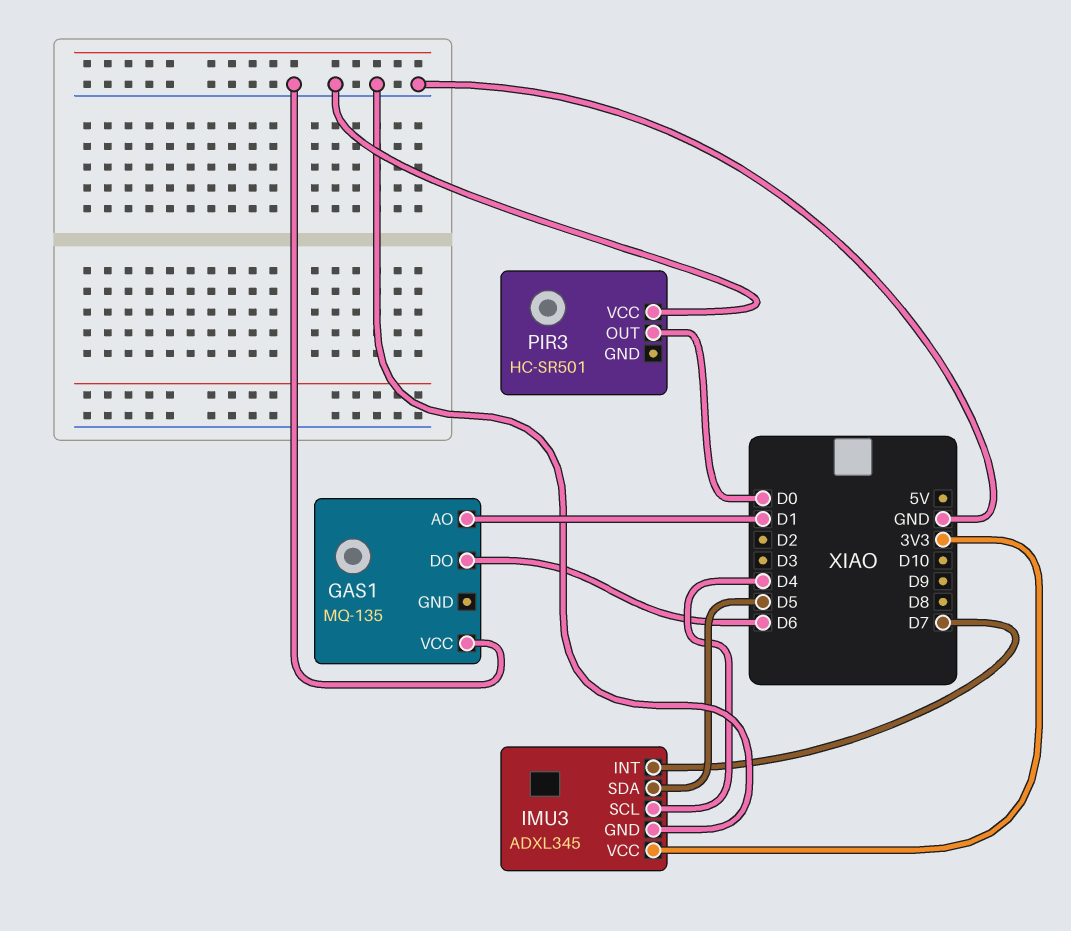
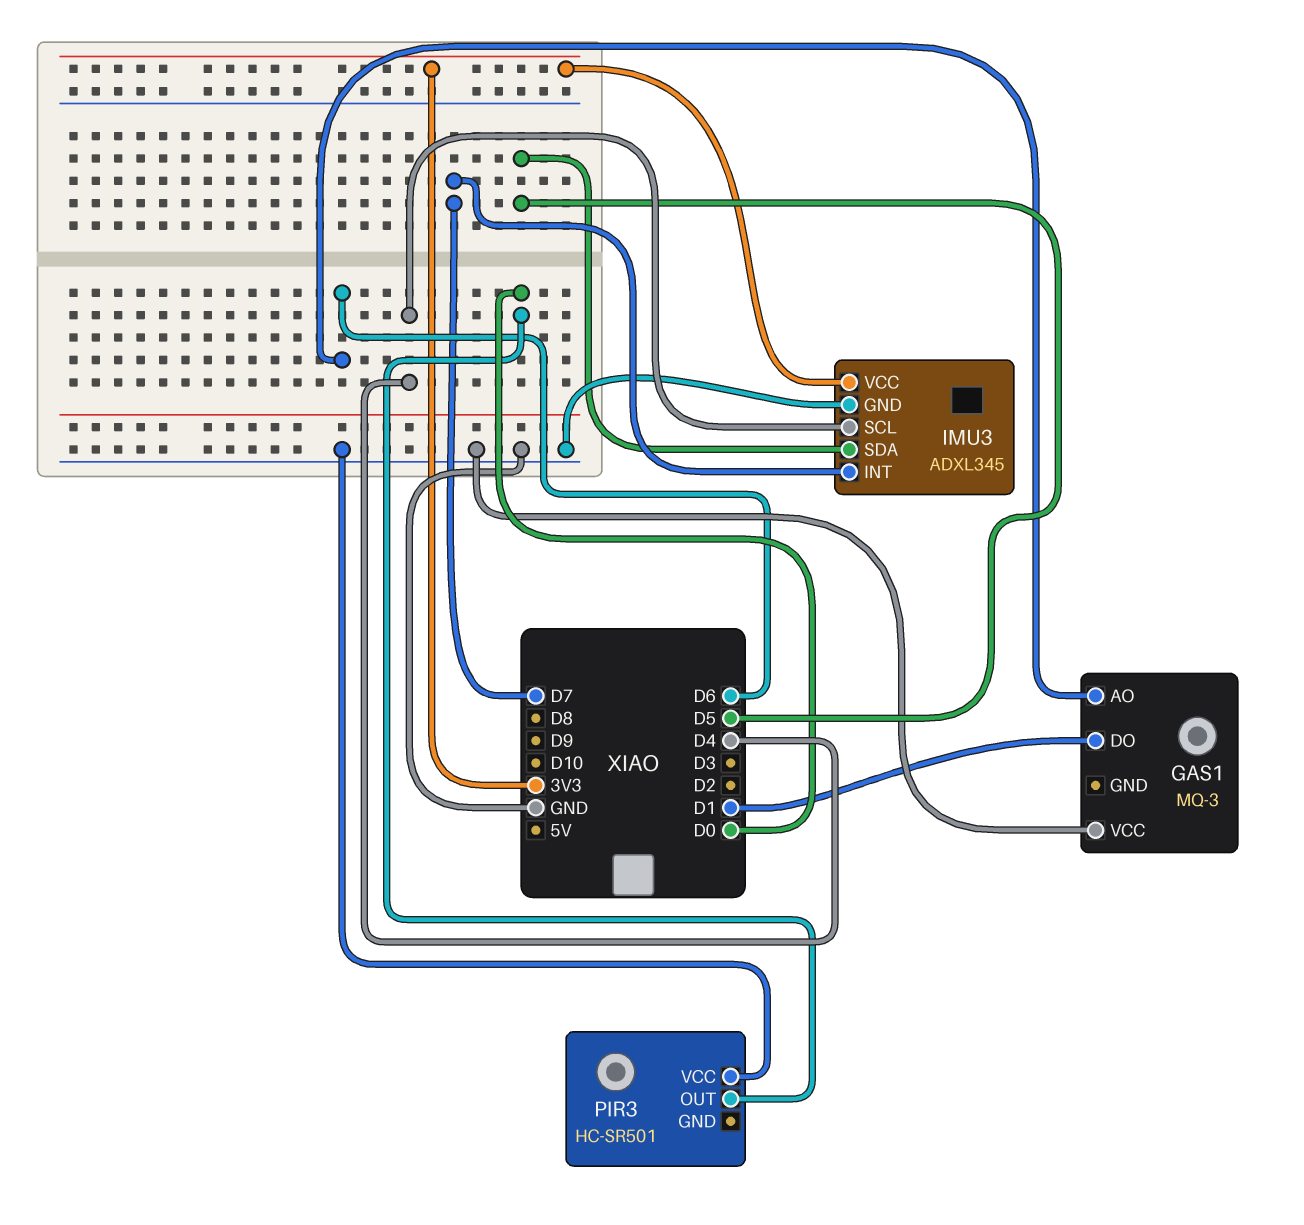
GAS1: MQ-135 -> MQ-3
GAS1 pin AO: D1 -> D6
GAS1 pin DO: D6 -> D1

